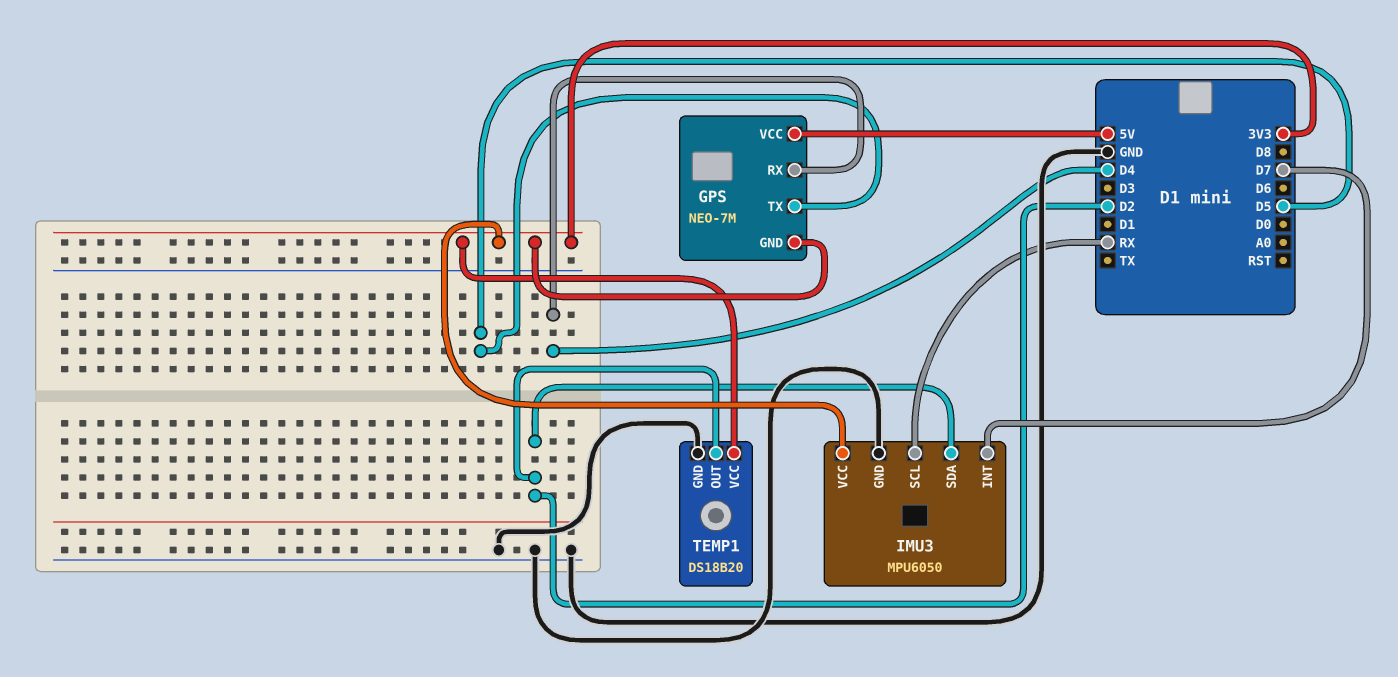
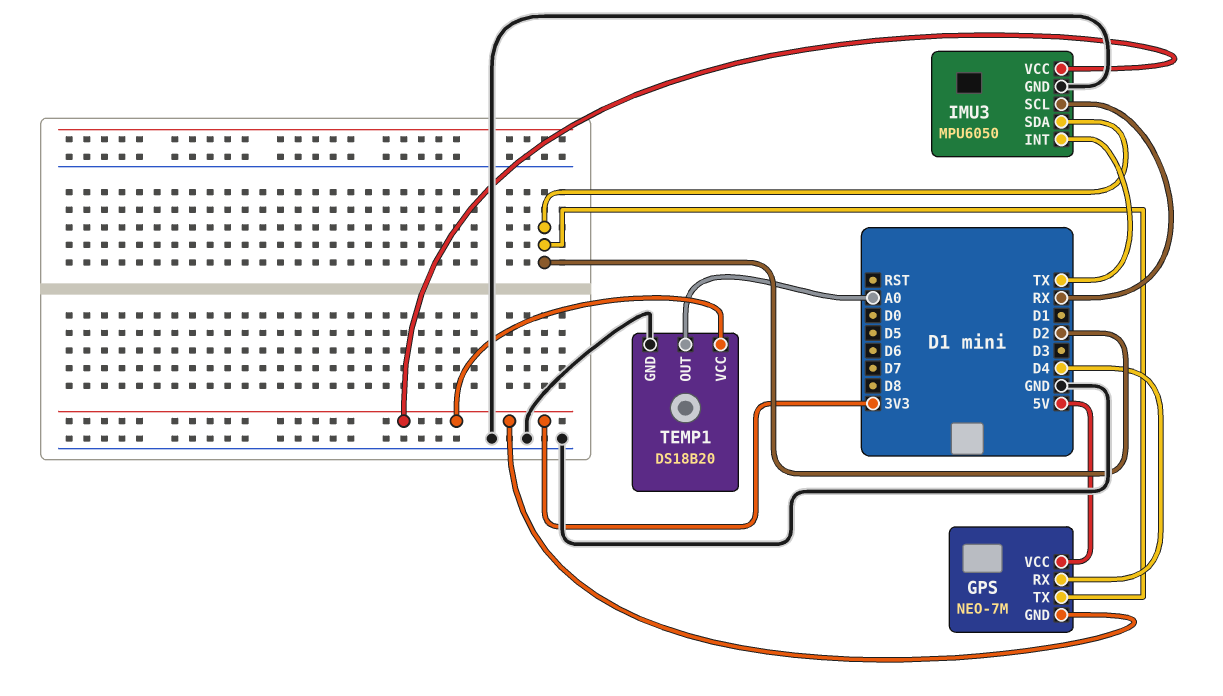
GPS pin TX: D5 -> D2
IMU3 pin INT: D7 -> TX
TEMP1 pin OUT: D2 -> A0

